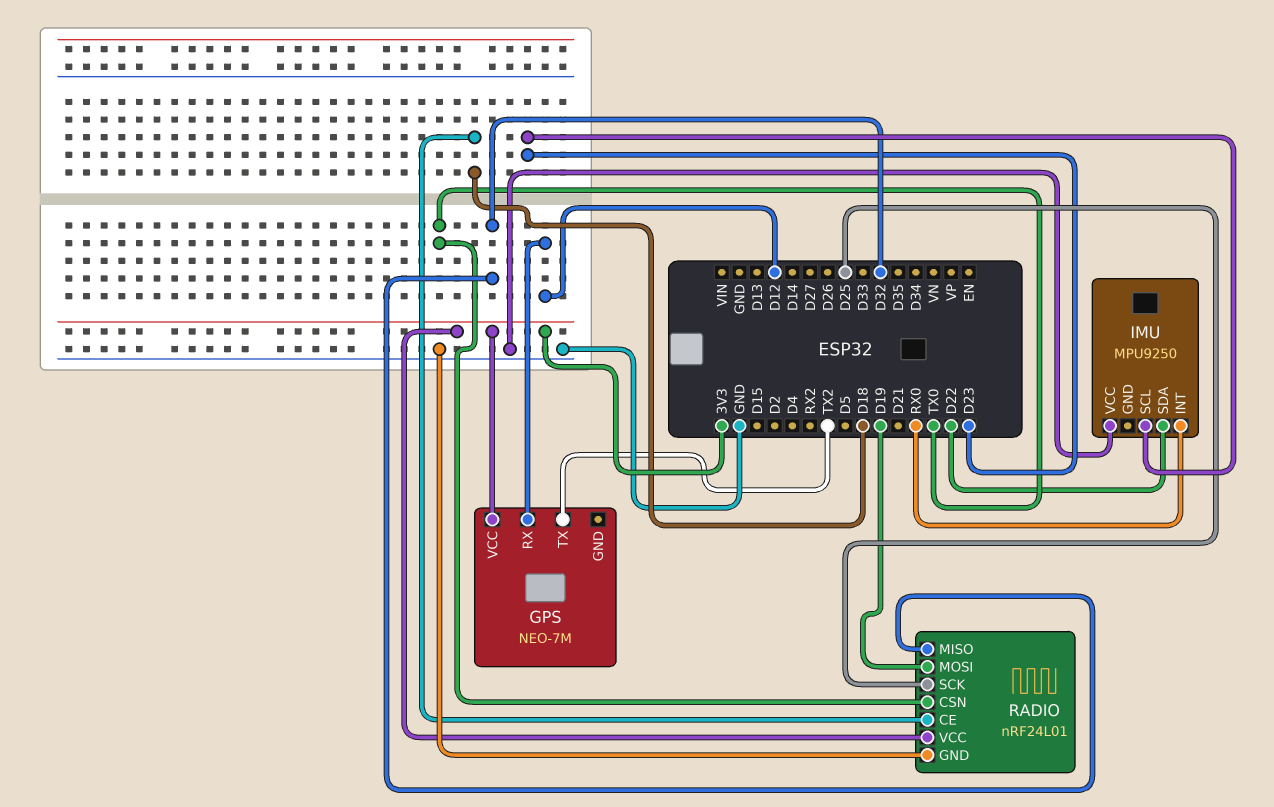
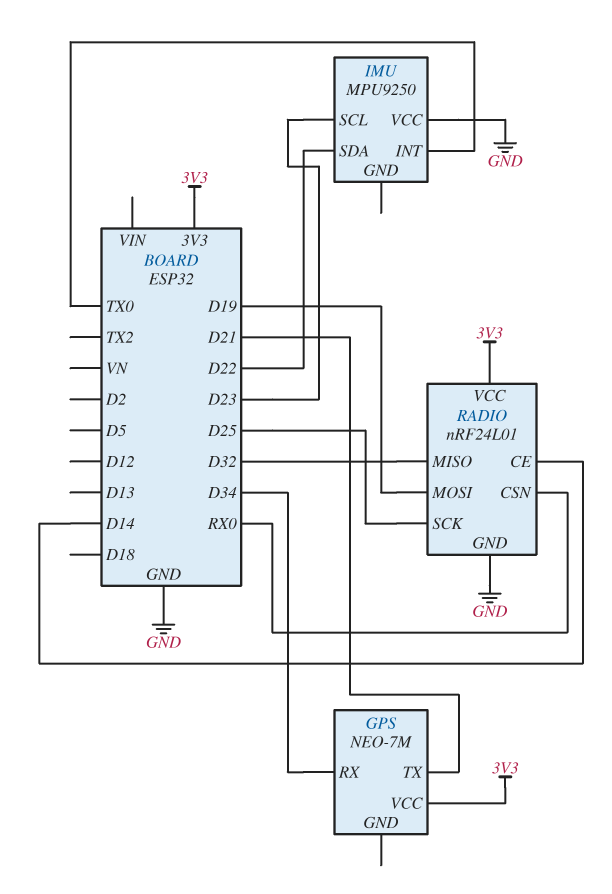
GPS pin RX: D12 -> D34
GPS pin TX: TX2 -> D21
IMU pin INT: RX0 -> TX0
RADIO pin CE: D18 -> D14
RADIO pin CSN: TX0 -> RX0

